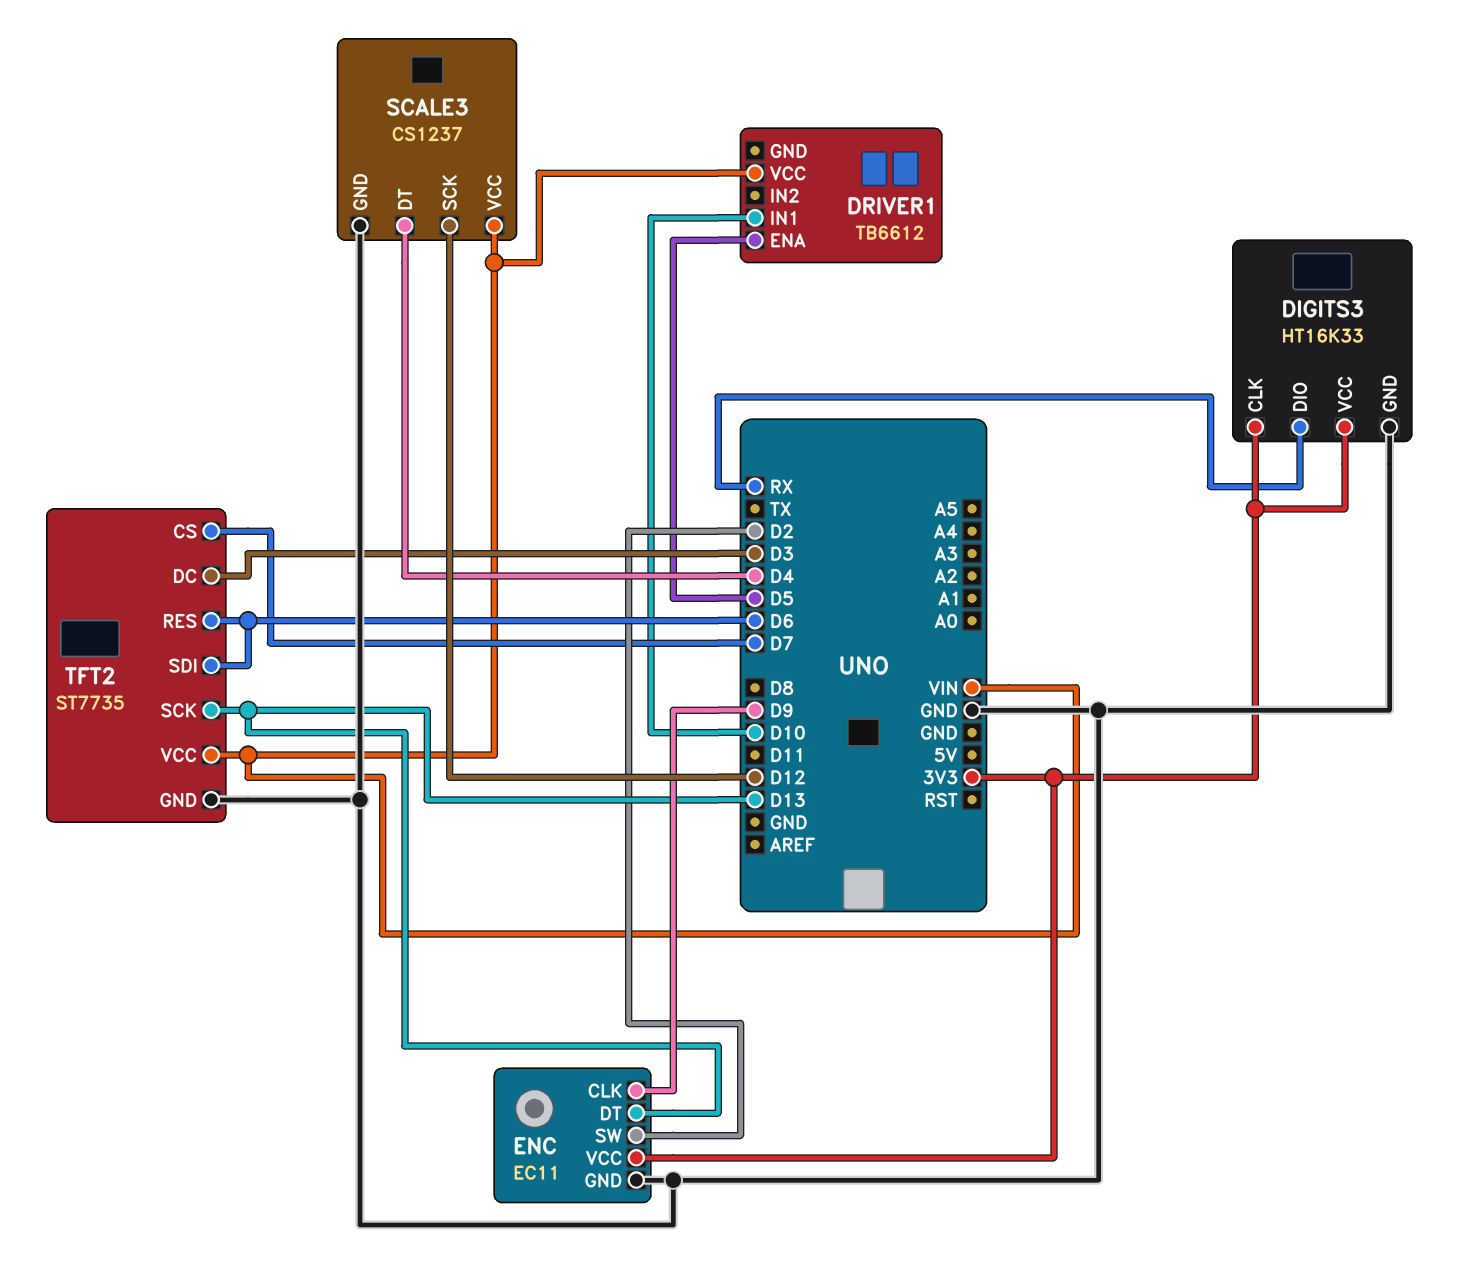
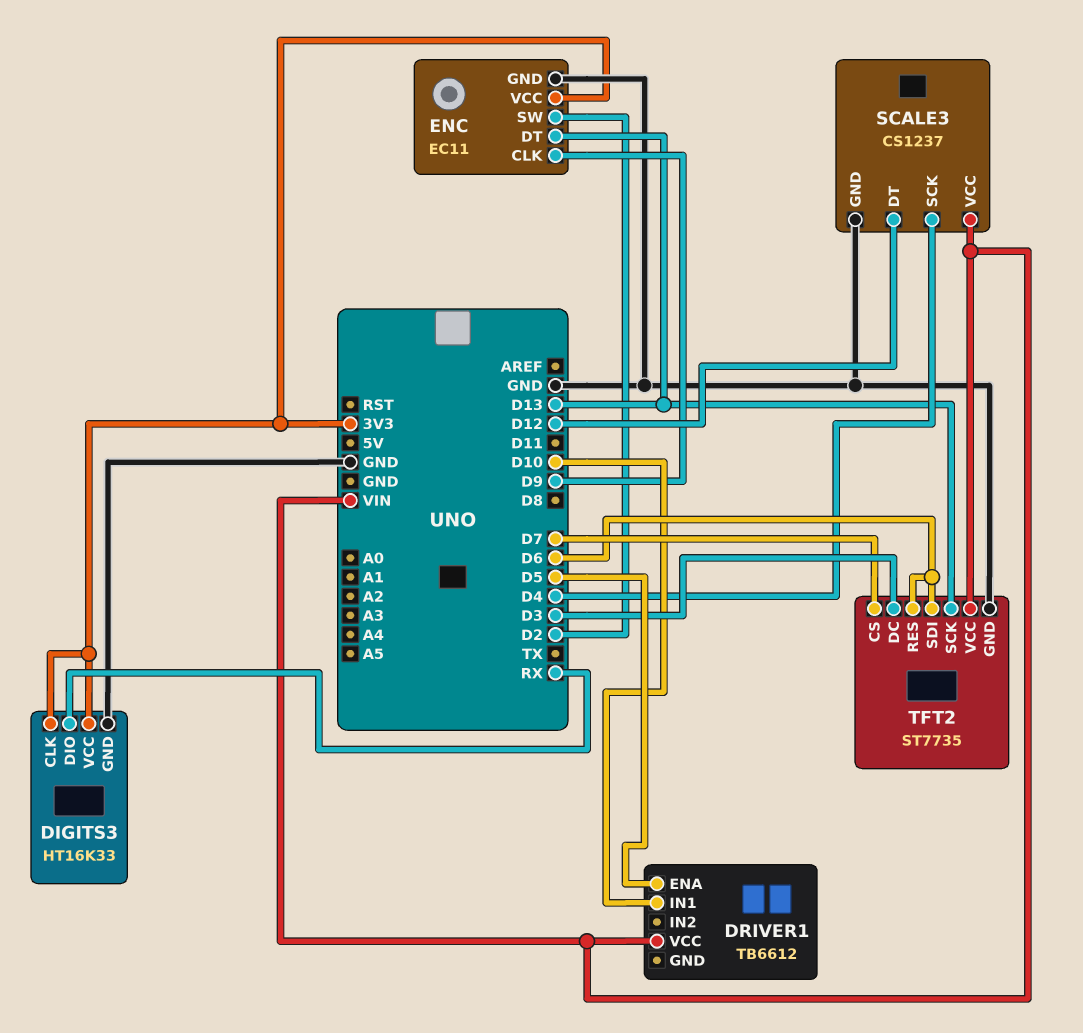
SCALE3 pin DT: D4 -> D12
SCALE3 pin SCK: D12 -> D4

